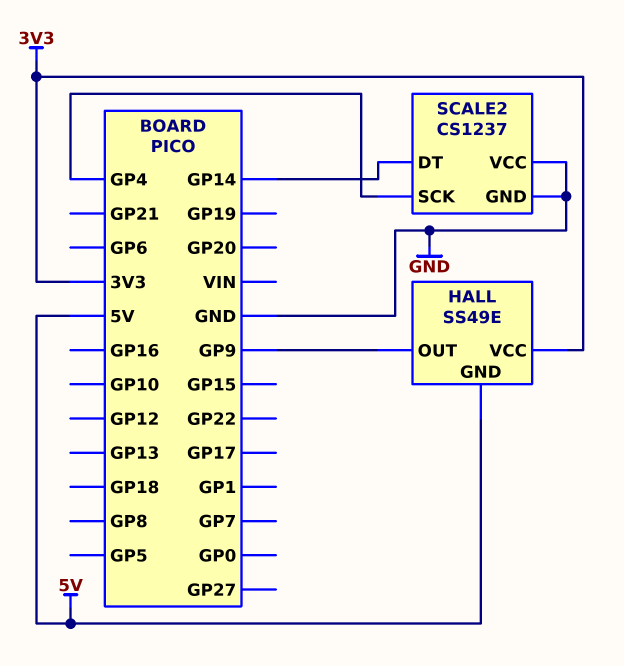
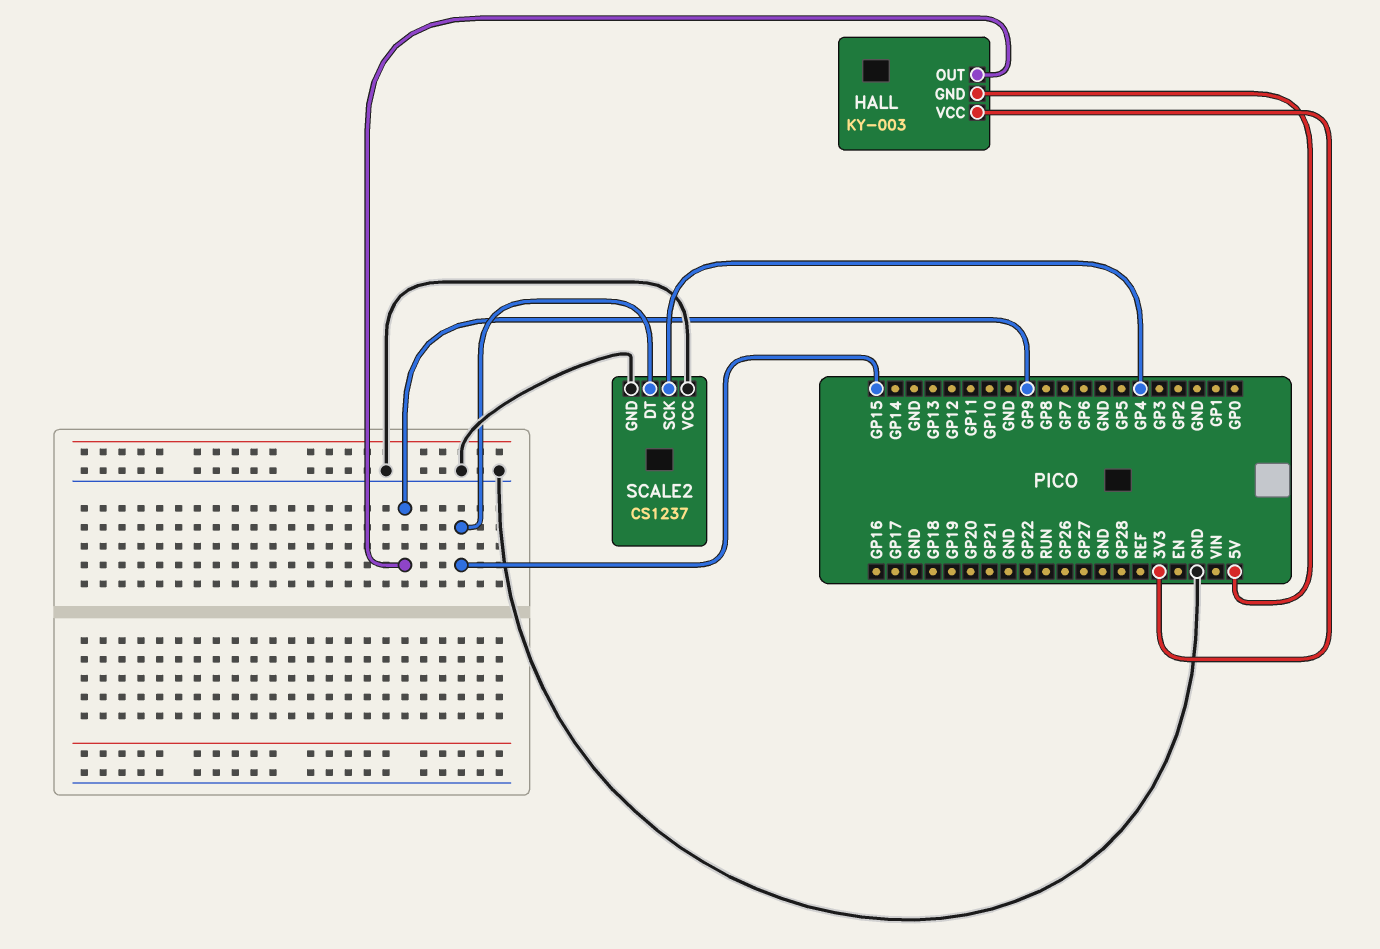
HALL: SS49E -> KY-003
SCALE2 pin DT: GP14 -> GP15

